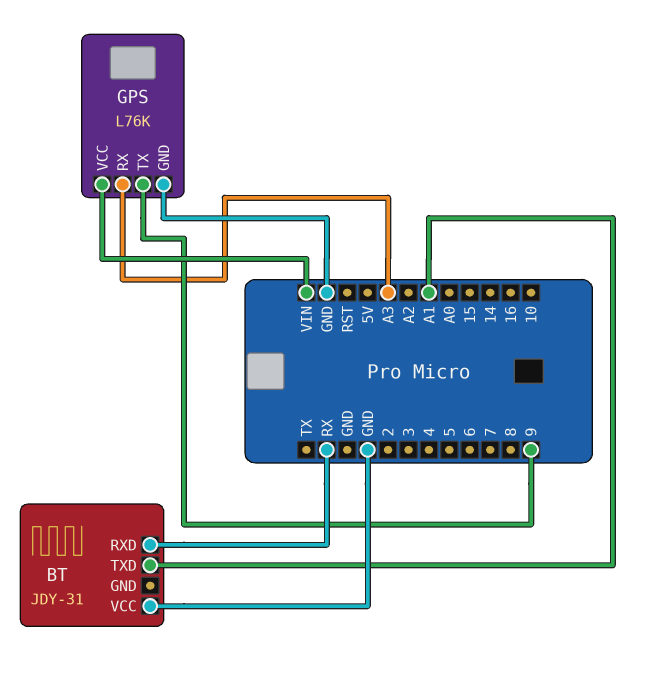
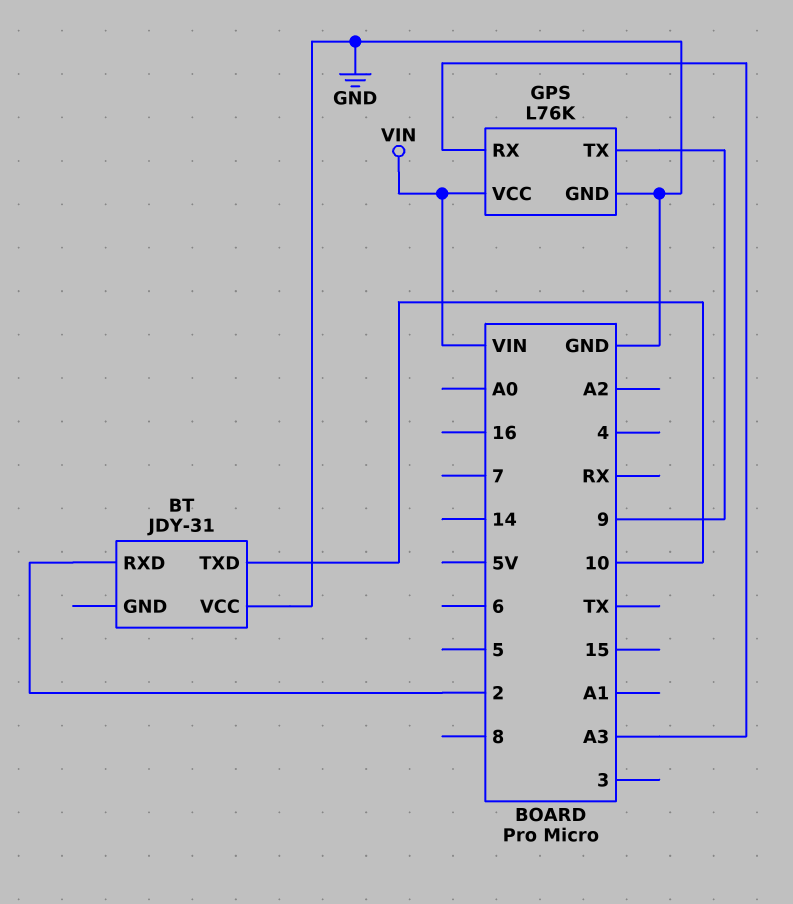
BT pin RXD: RX -> 2
BT pin TXD: A1 -> 10

